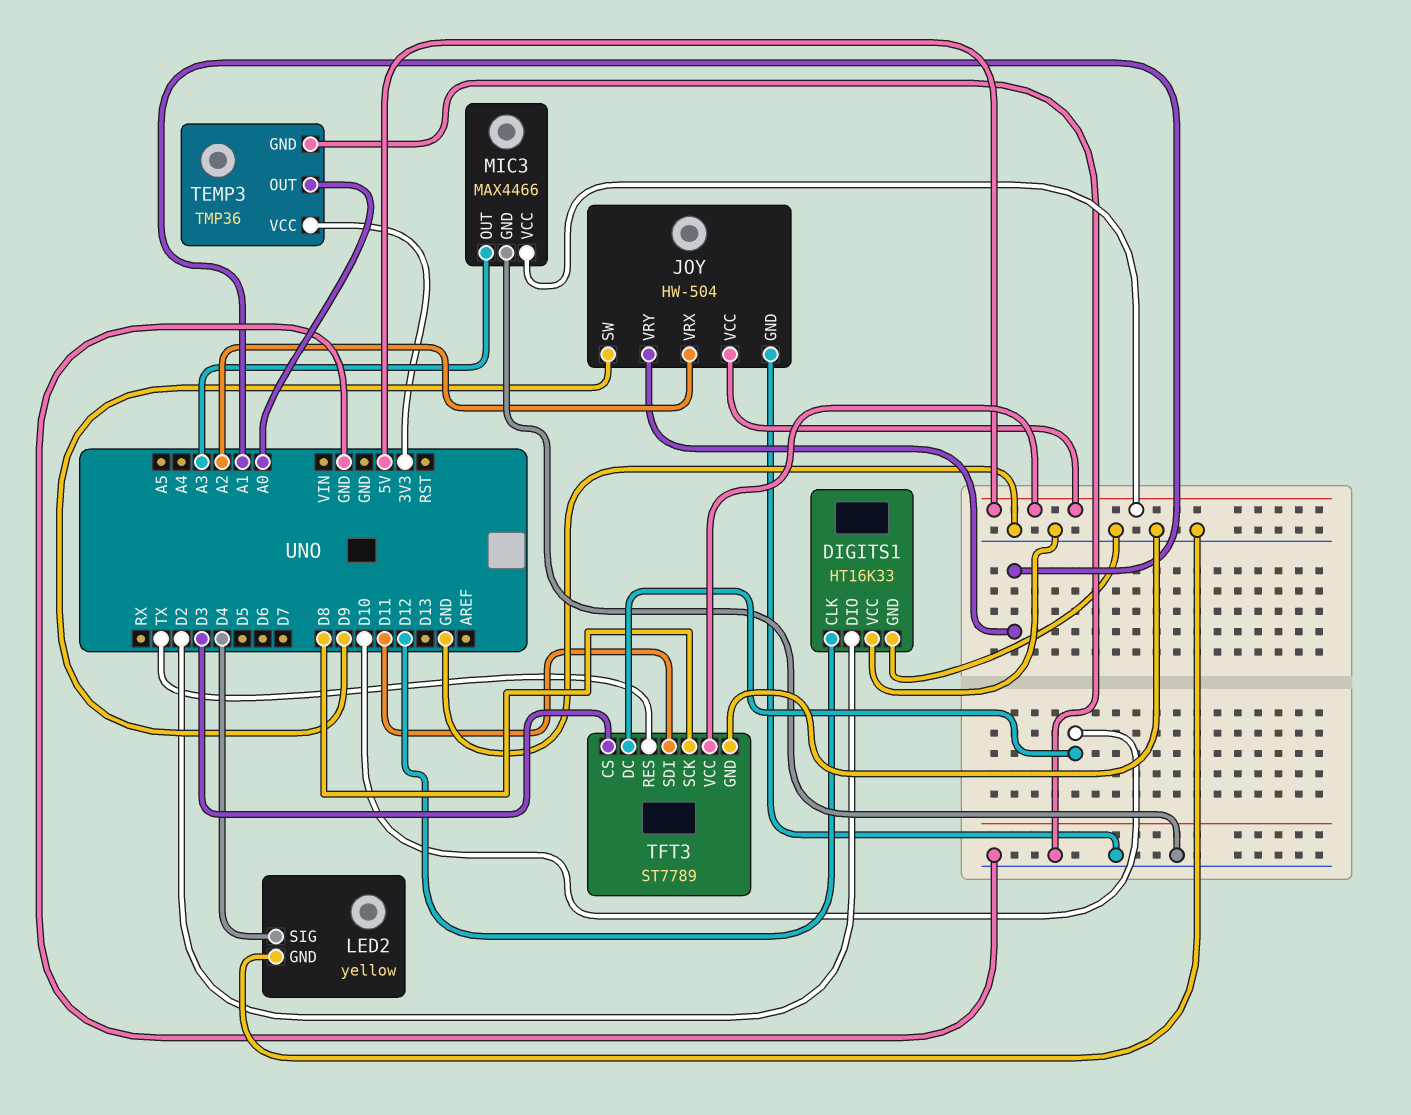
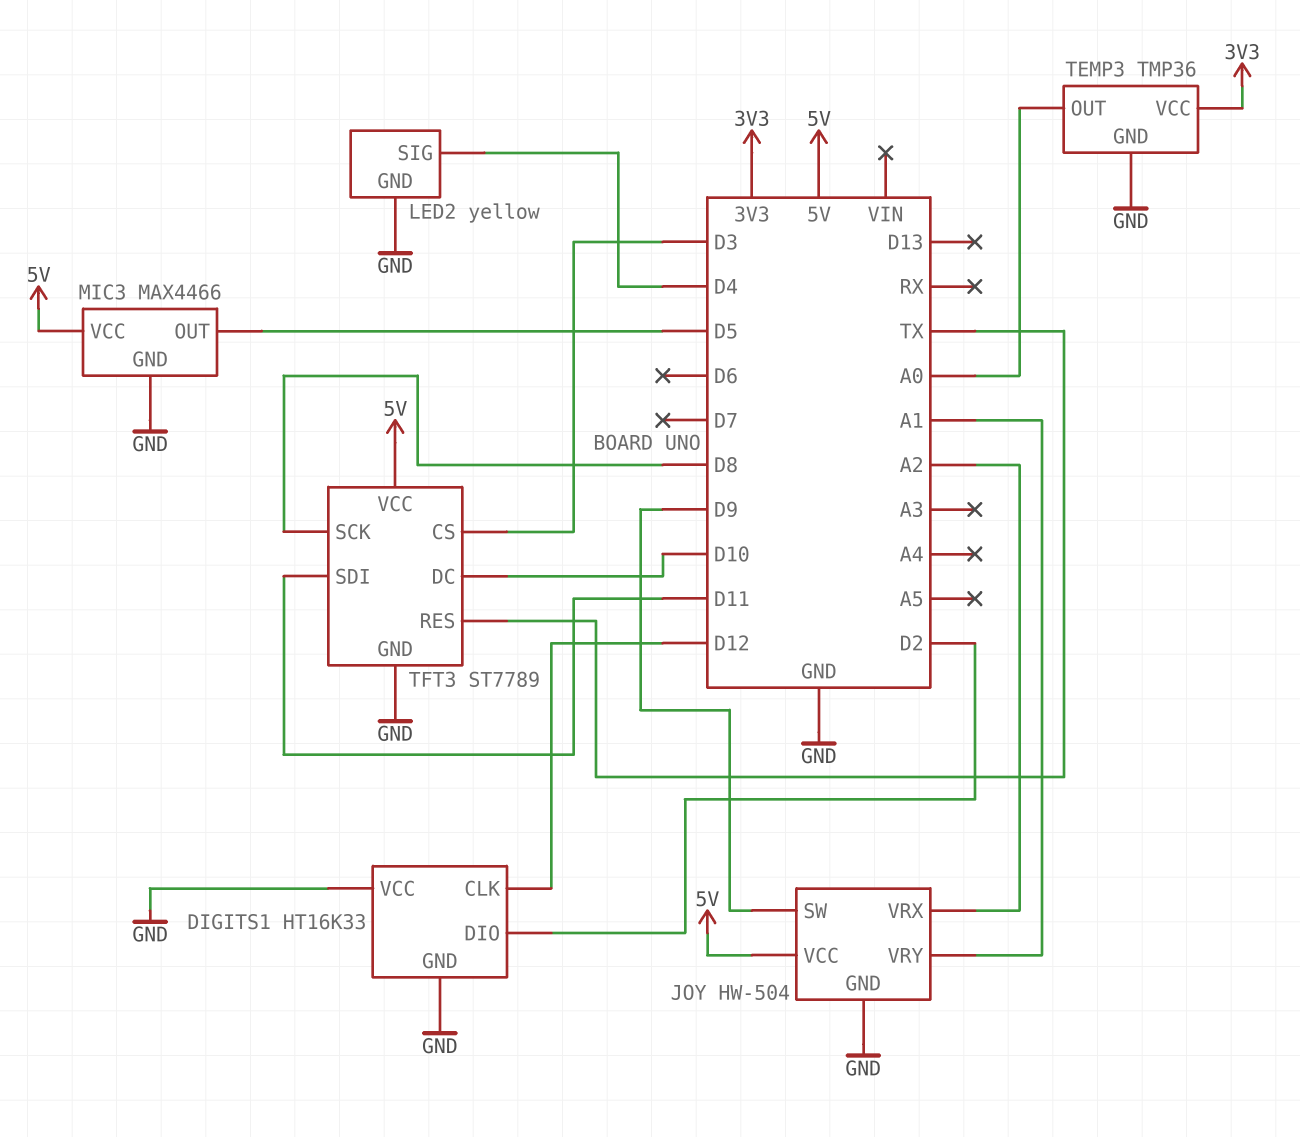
MIC3 pin OUT: A3 -> D5

